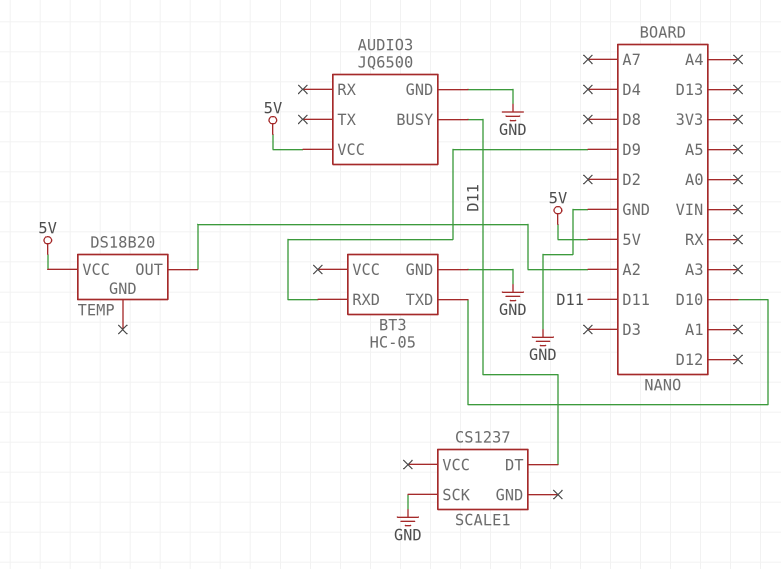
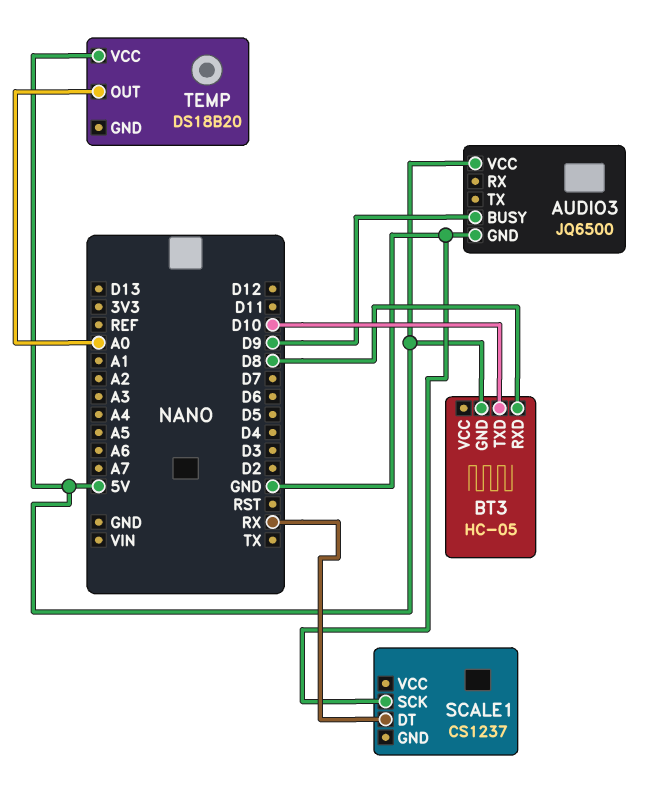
AUDIO3 pin BUSY: D11 -> D9
BT3 pin GND: GND -> 5V
BT3 pin RXD: D9 -> D8
SCALE1 pin DT: D11 -> RX
TEMP pin OUT: A2 -> A0

